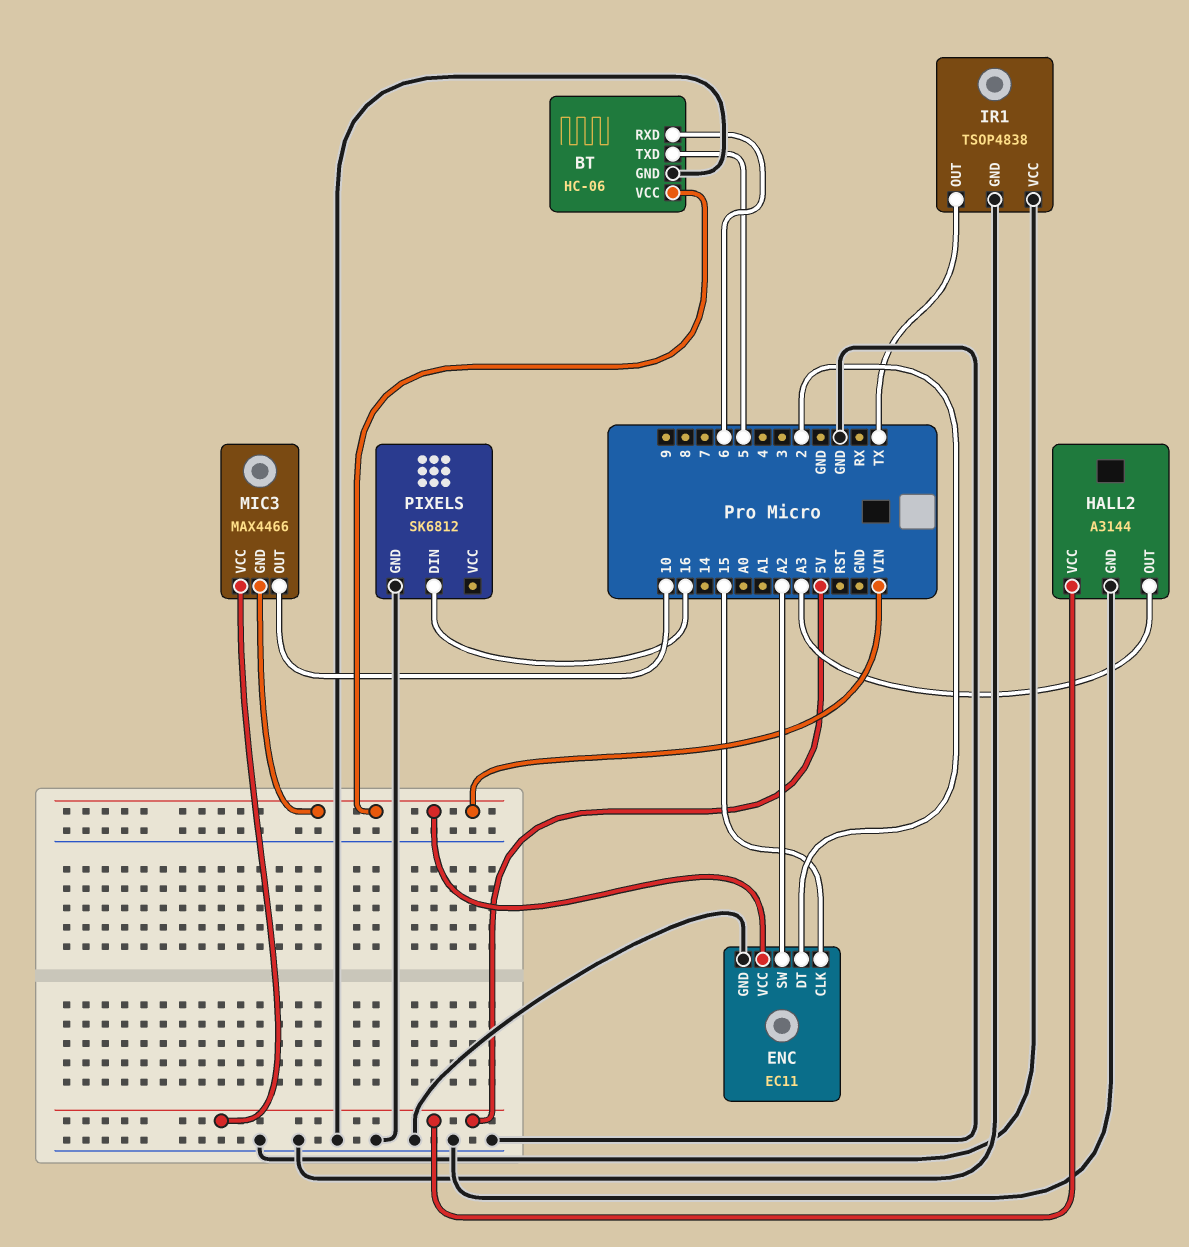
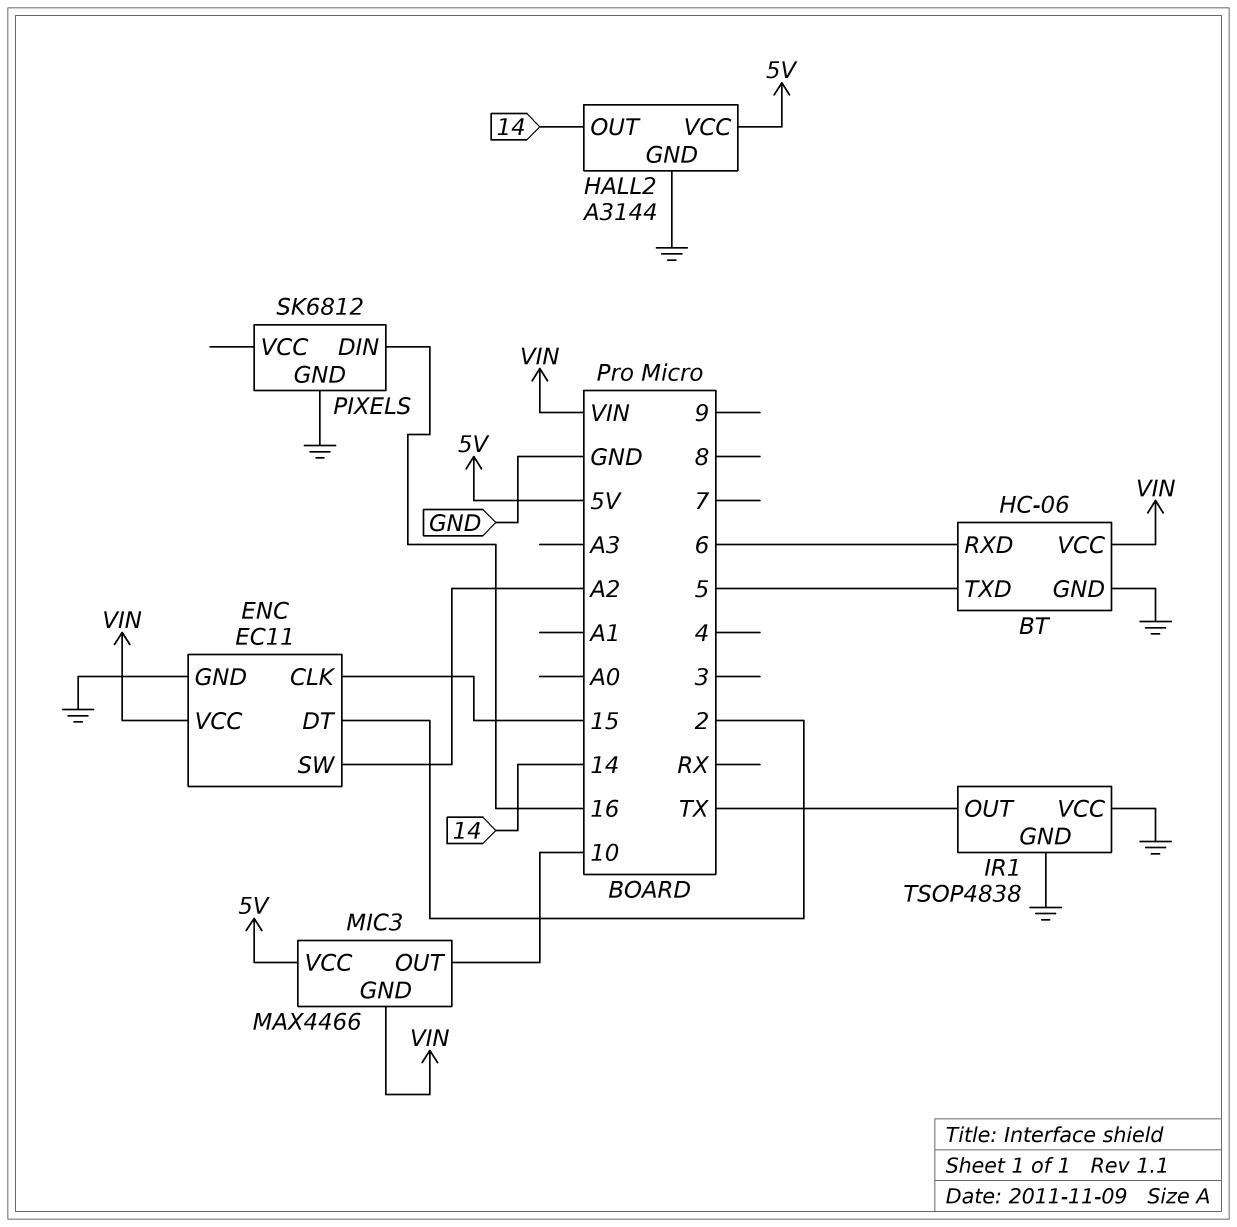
HALL2 pin OUT: A3 -> 14

